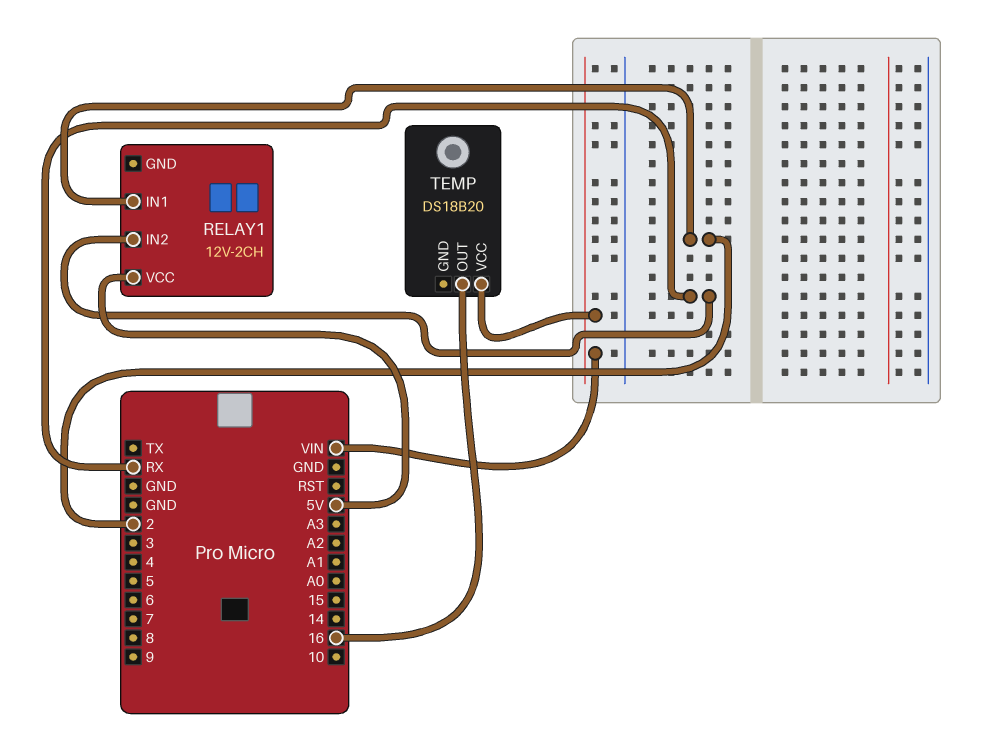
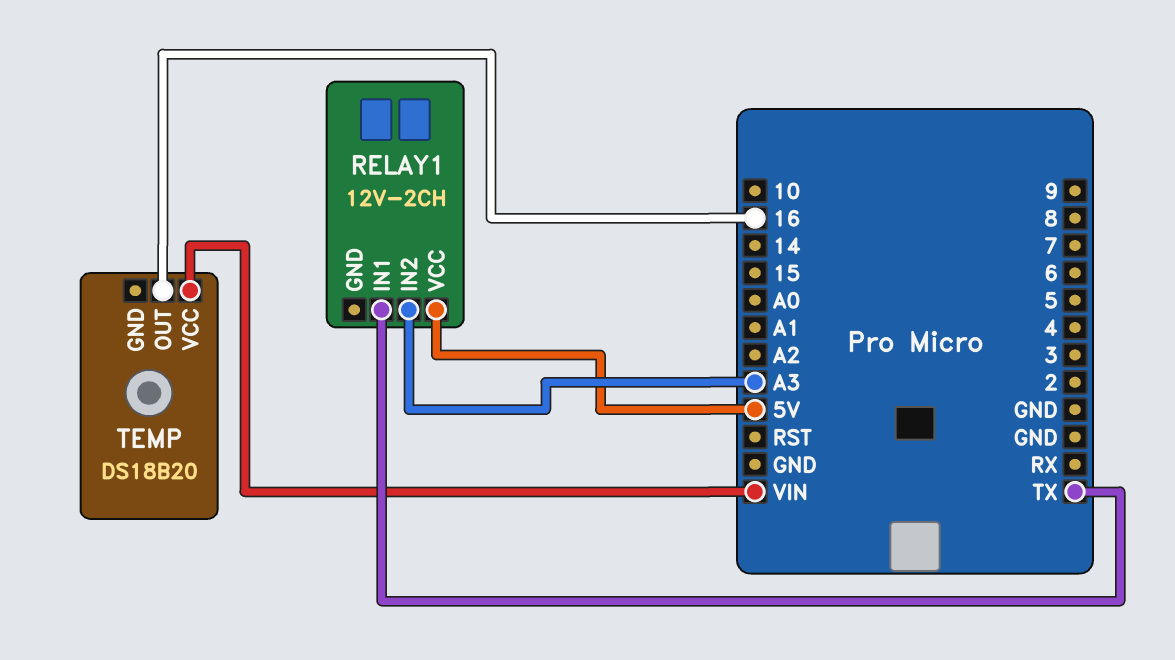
RELAY1 pin IN1: 2 -> TX
RELAY1 pin IN2: RX -> A3

